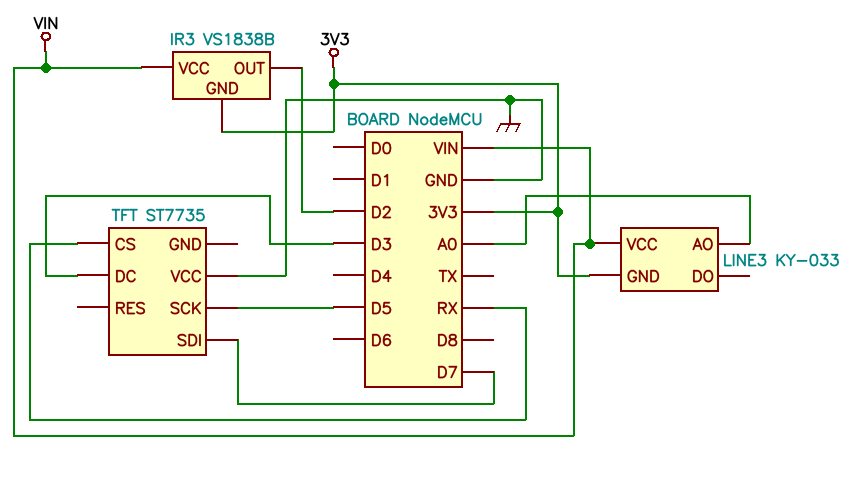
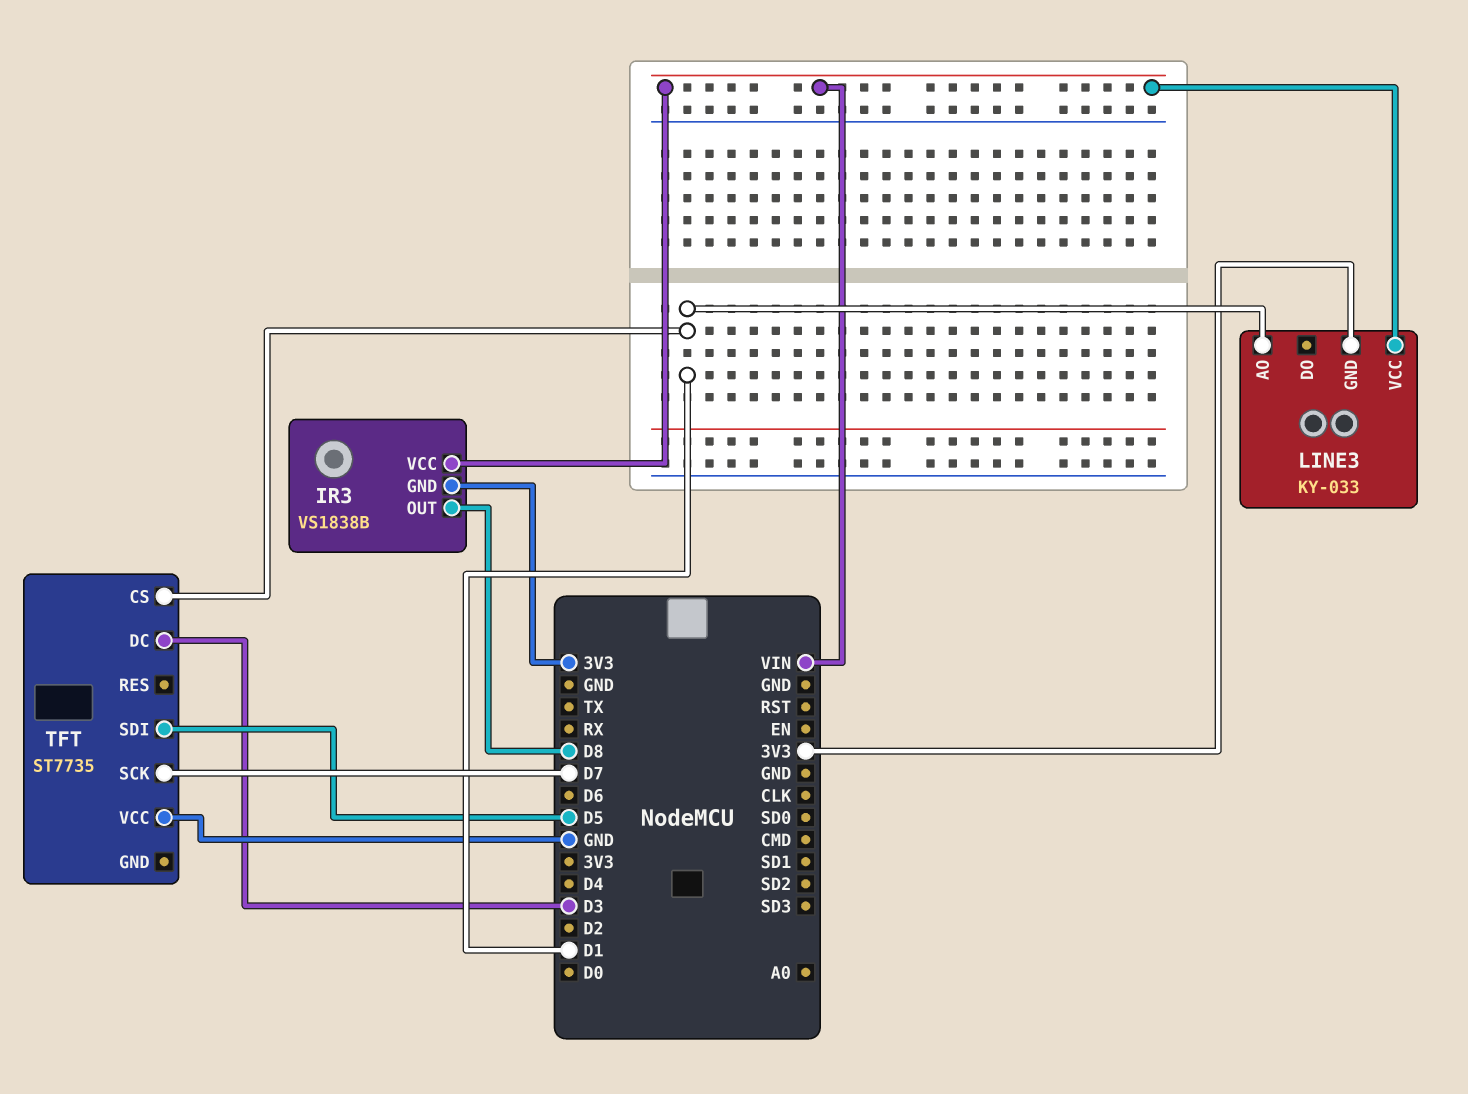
IR3 pin OUT: D2 -> D8
LINE3 pin AO: A0 -> D1
TFT pin CS: RX -> D1
TFT pin SCK: D5 -> D7
TFT pin SDI: D7 -> D5

